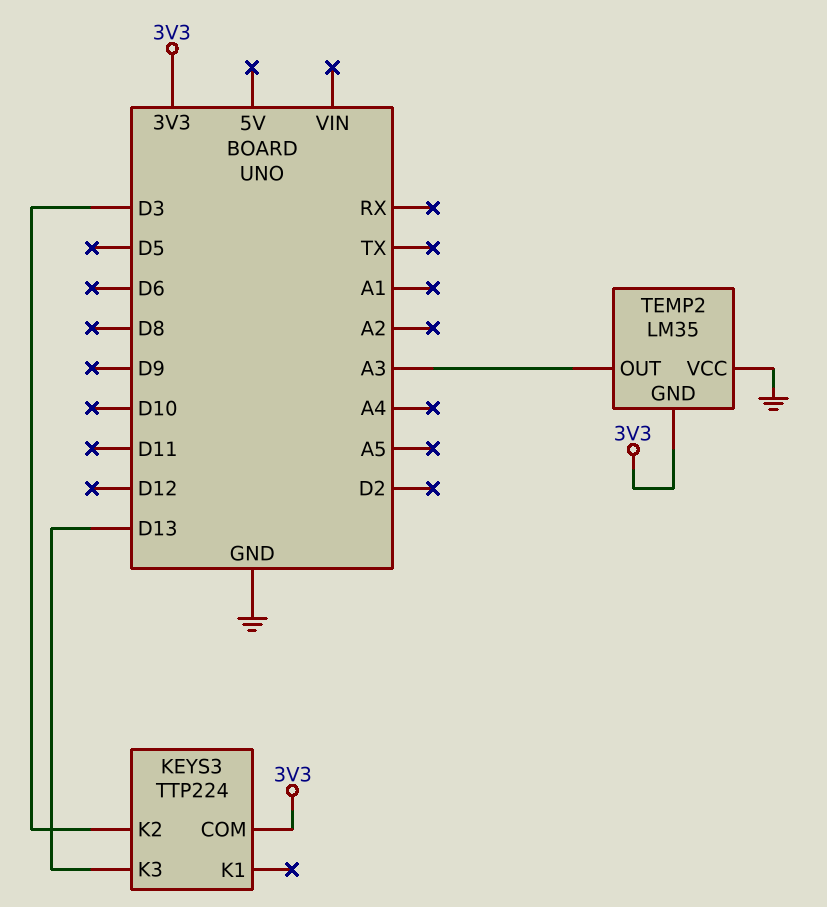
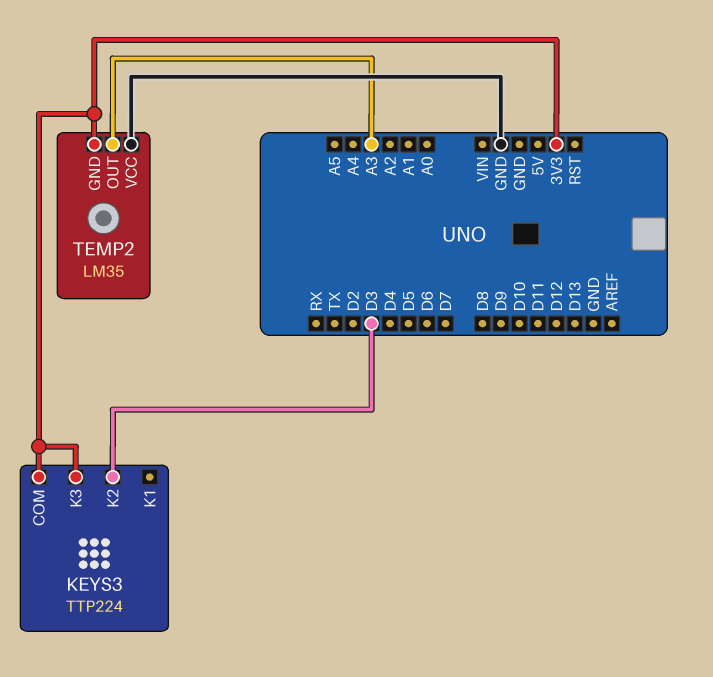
KEYS3 pin K3: D13 -> 3V3

